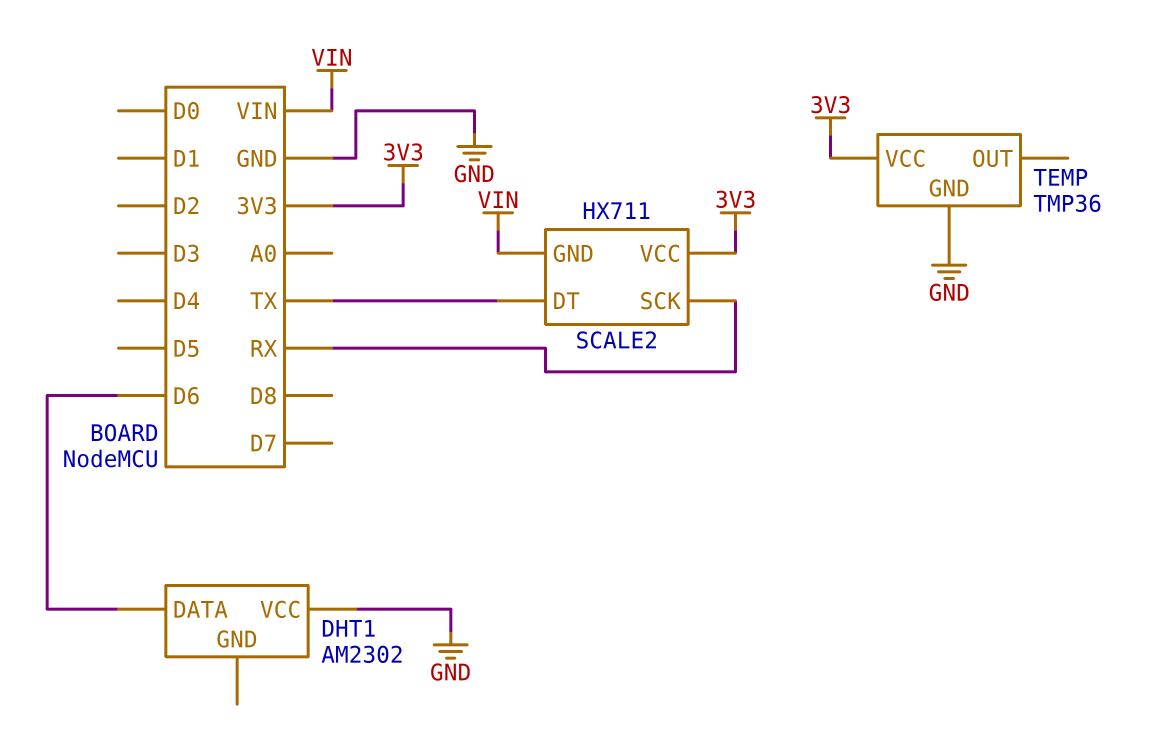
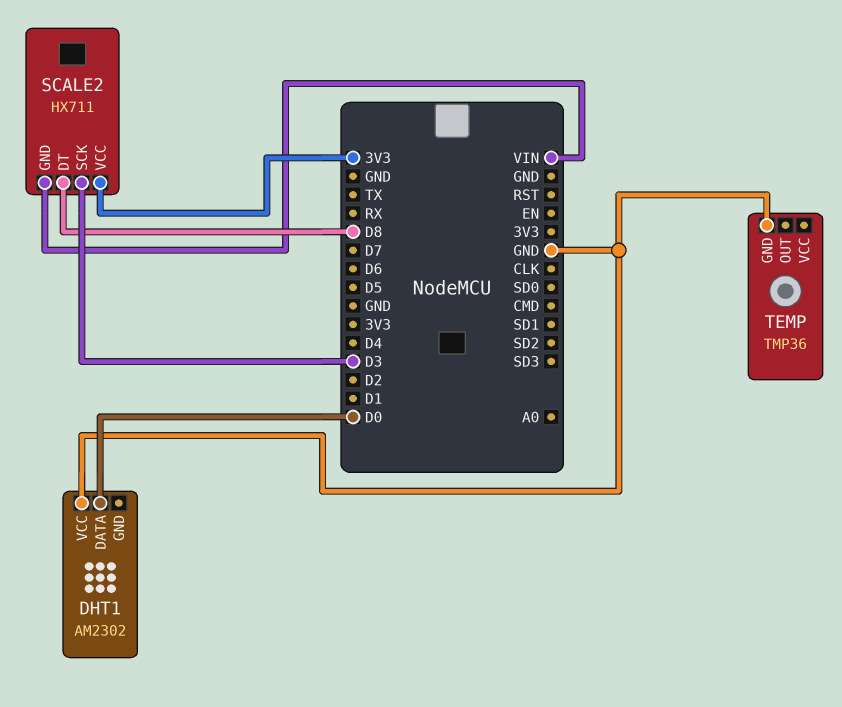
DHT1 pin DATA: D6 -> D0
SCALE2 pin DT: TX -> D8
SCALE2 pin SCK: RX -> D3
TEMP pin VCC: 3V3 -> none

